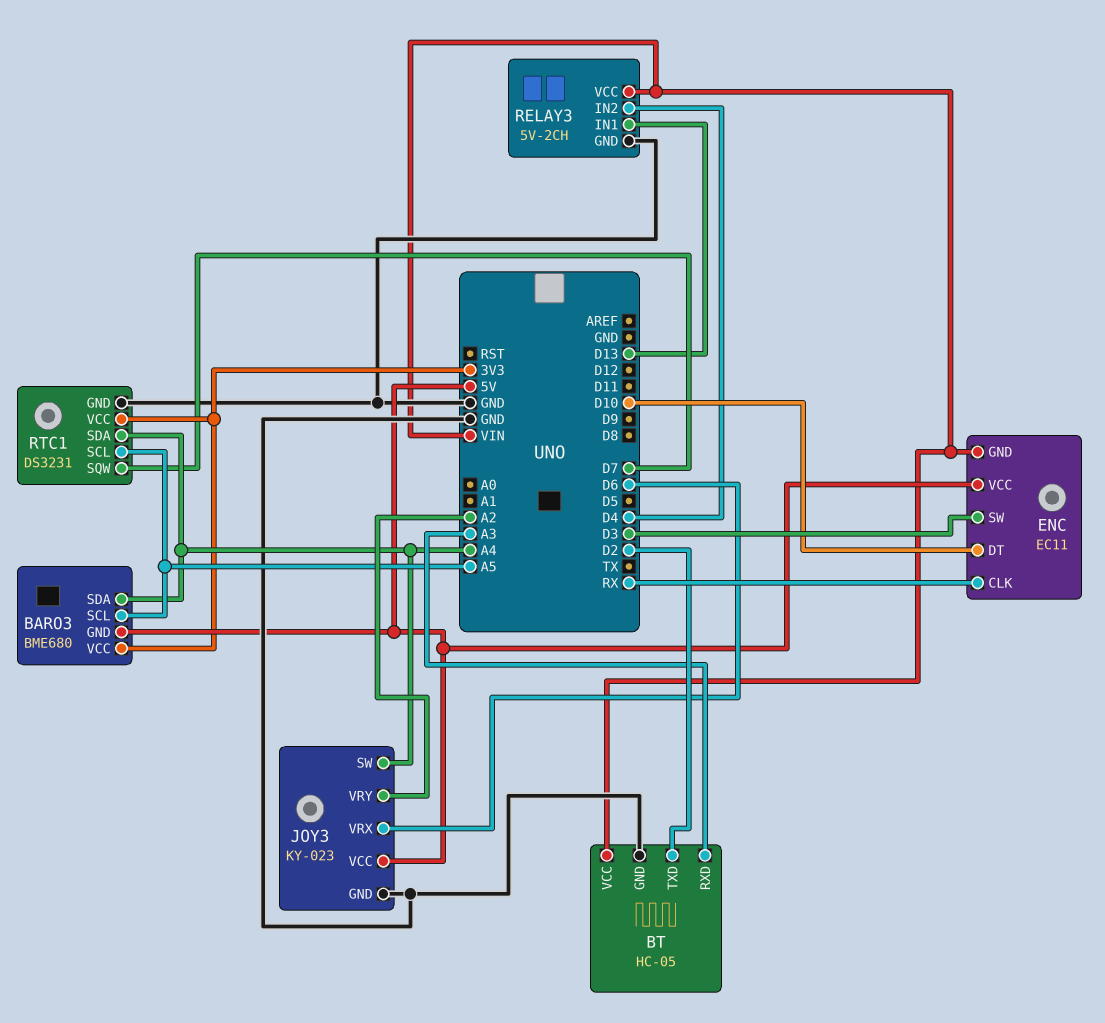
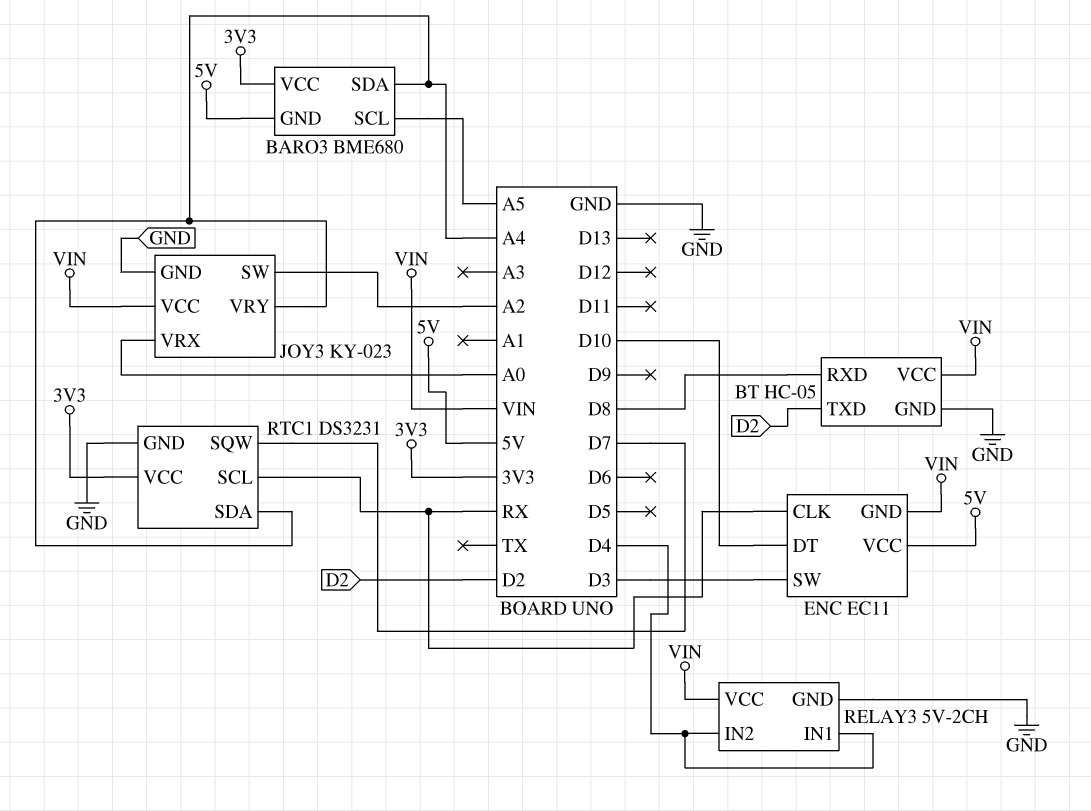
BT pin RXD: A3 -> D8
JOY3 pin SW: A4 -> A2
JOY3 pin VCC: 5V -> VIN
JOY3 pin VRX: D6 -> A0
JOY3 pin VRY: A2 -> A4
RELAY3 pin IN1: D13 -> D4
RTC1 pin SCL: A5 -> RX

